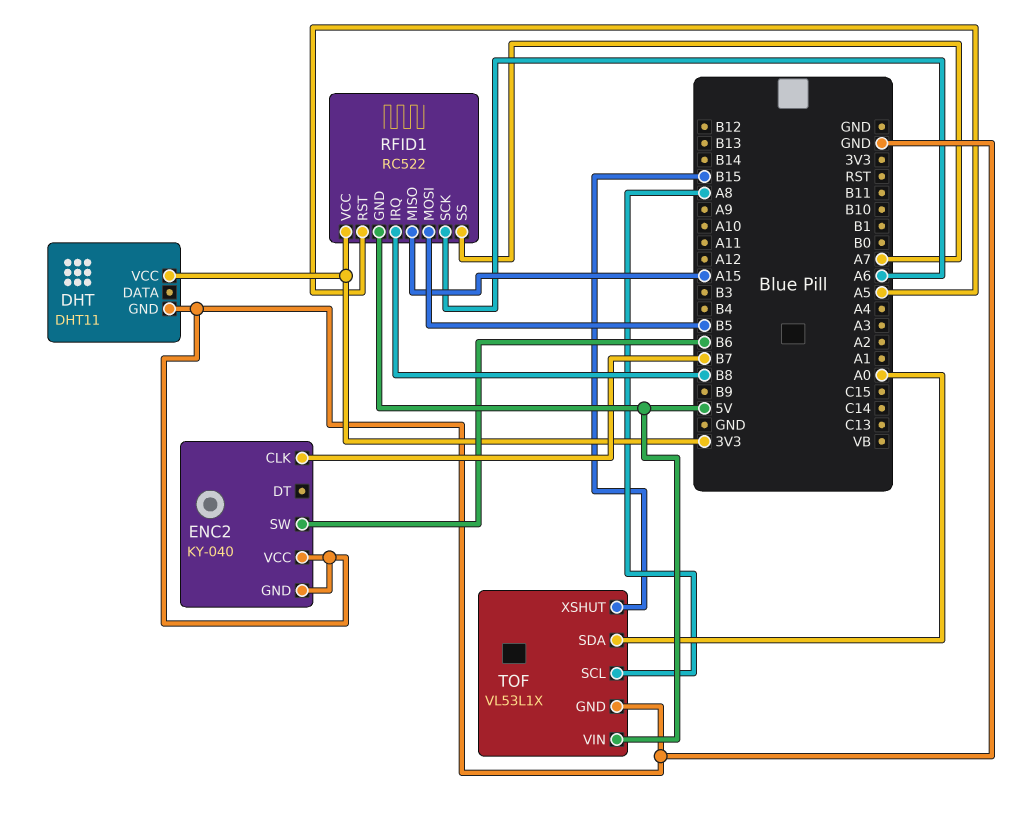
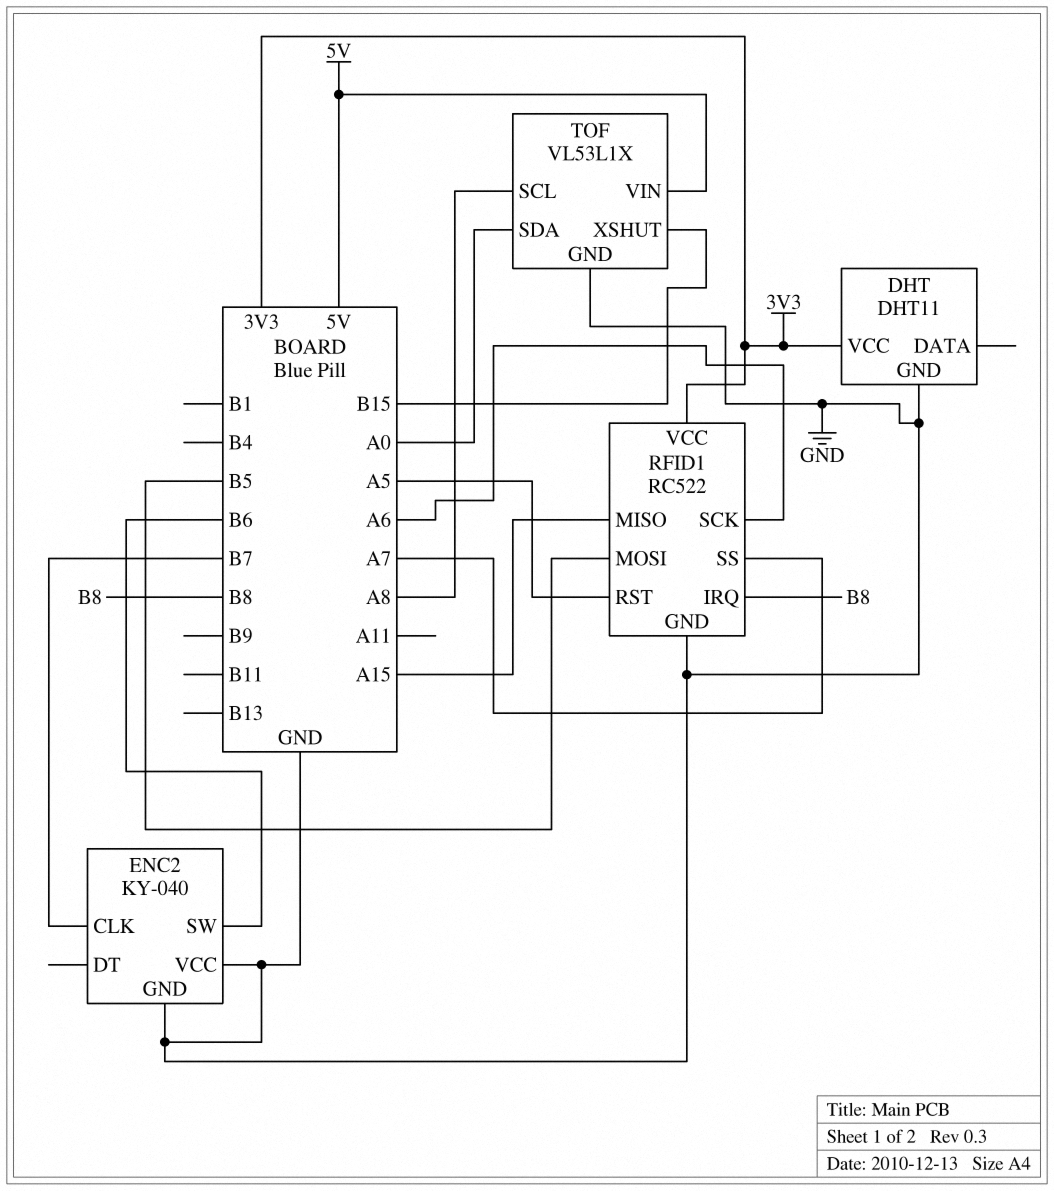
RFID1 pin GND: 5V -> GND

